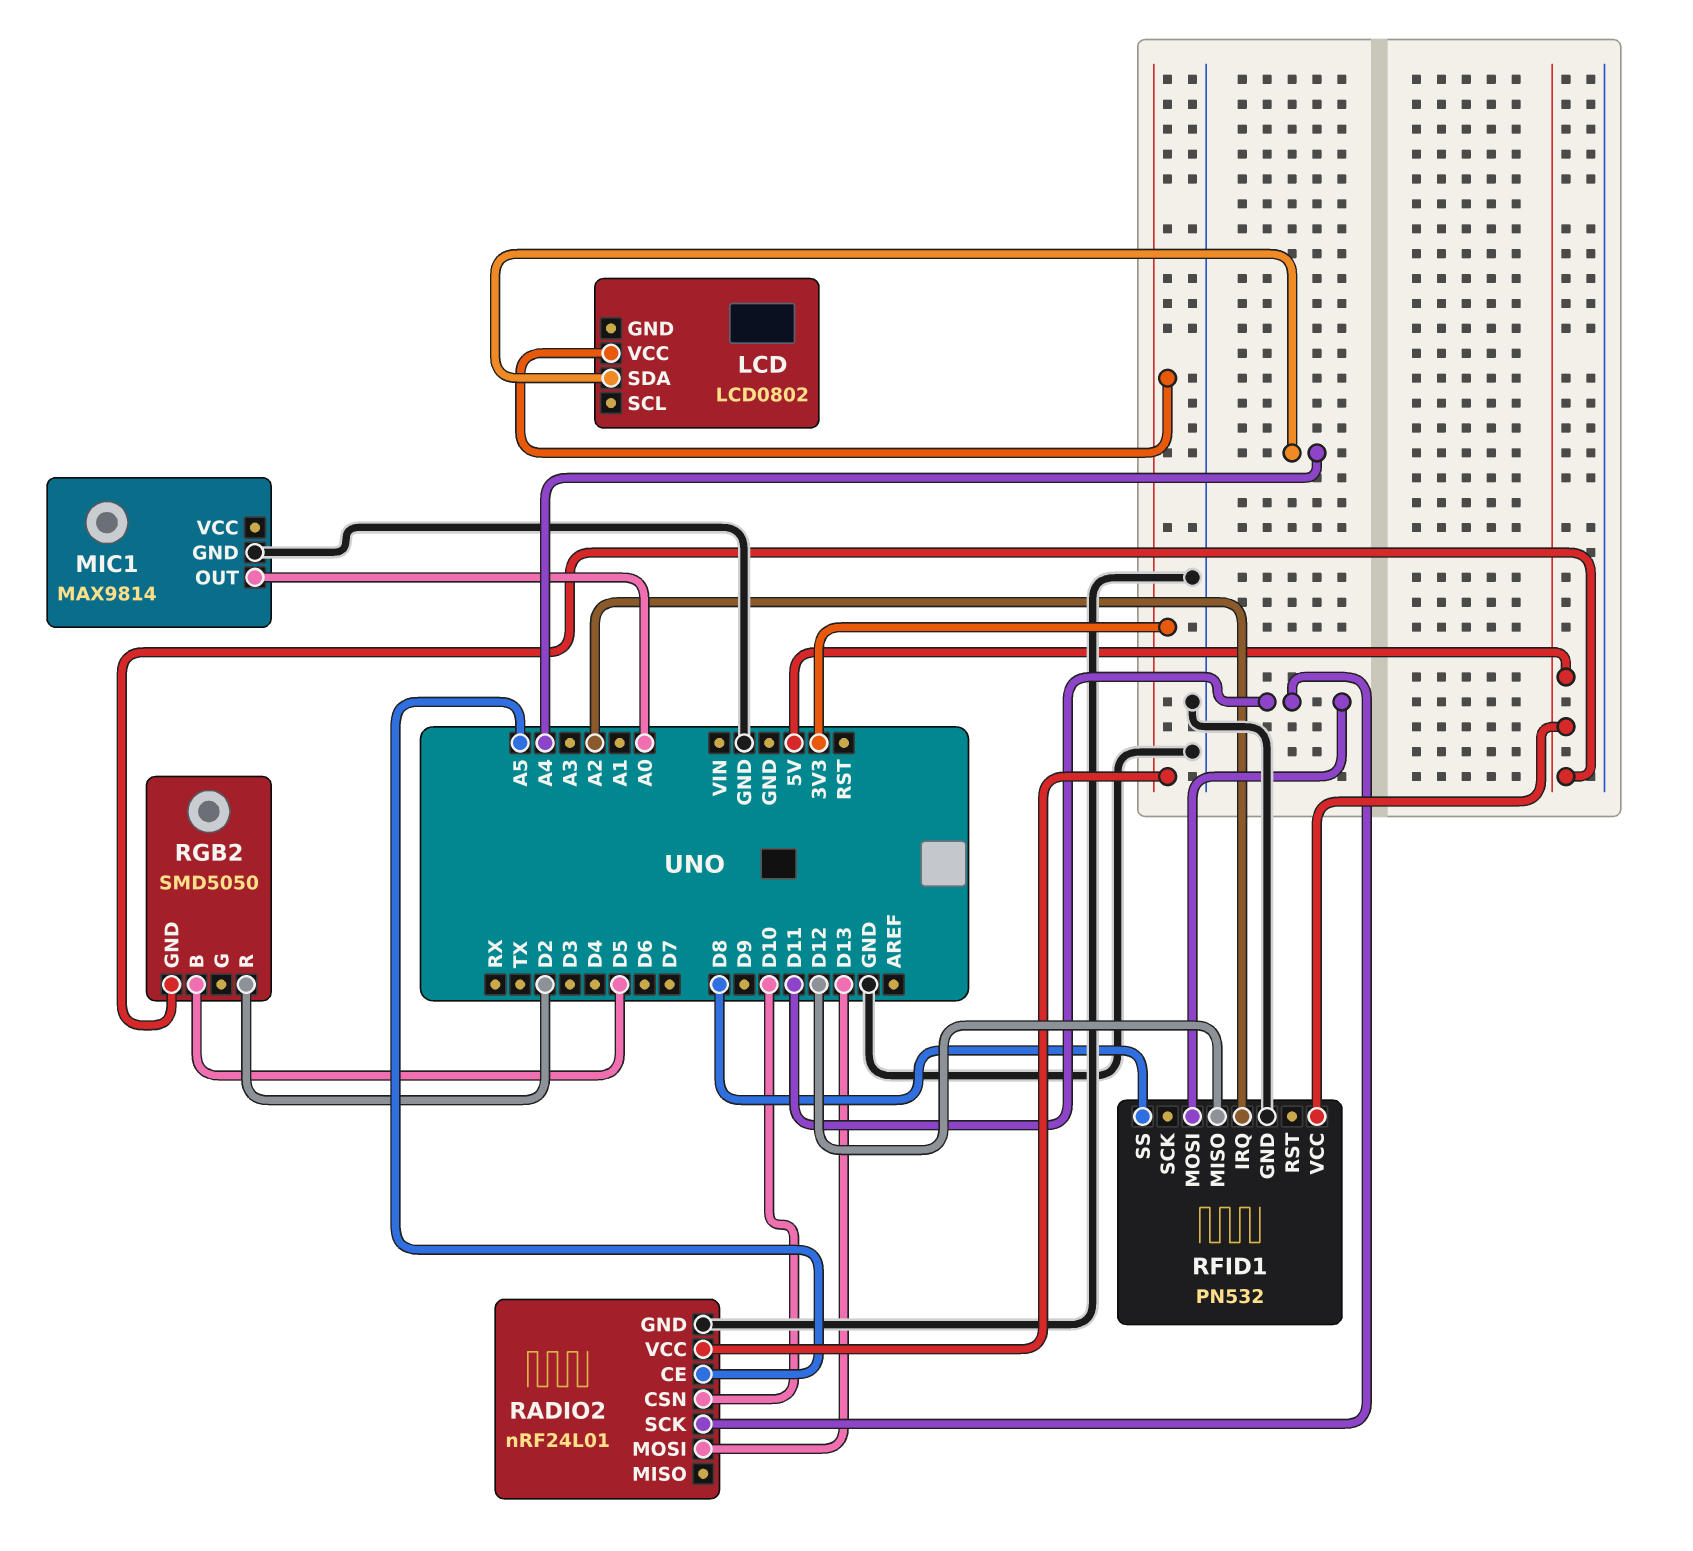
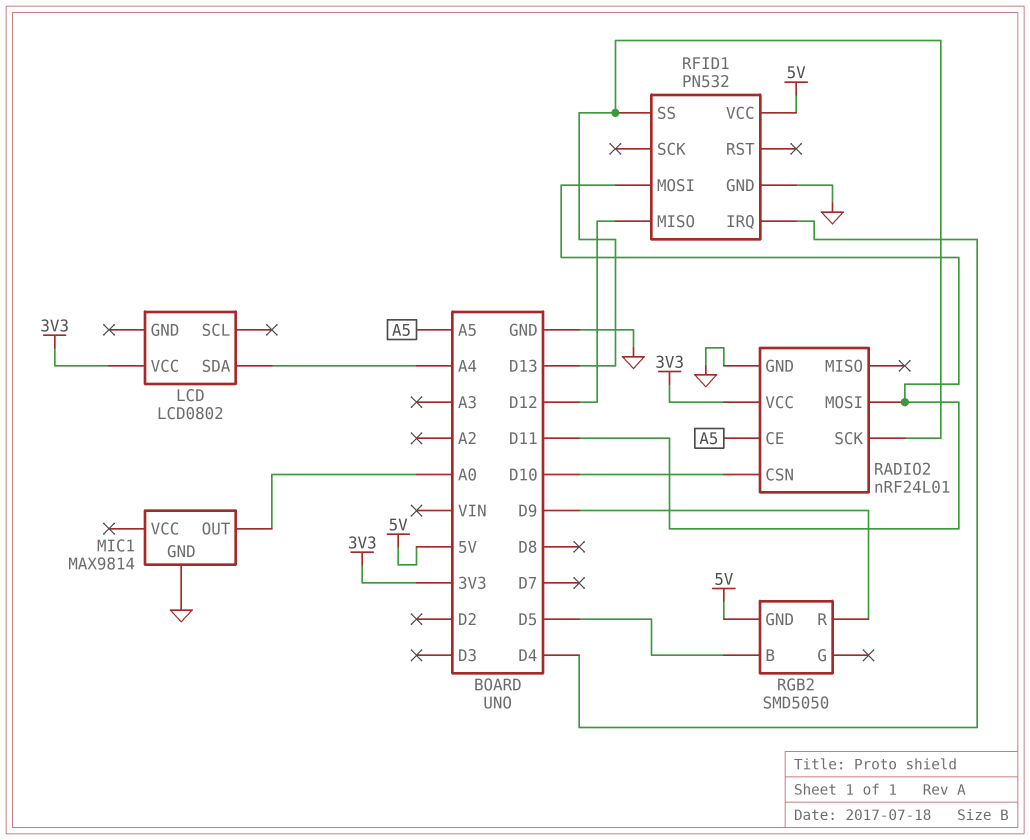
RADIO2 pin MOSI: D13 -> D11
RADIO2 pin SCK: D11 -> D13
RFID1 pin IRQ: A2 -> D4
RFID1 pin SS: D8 -> D13
RGB2 pin R: D2 -> D9

